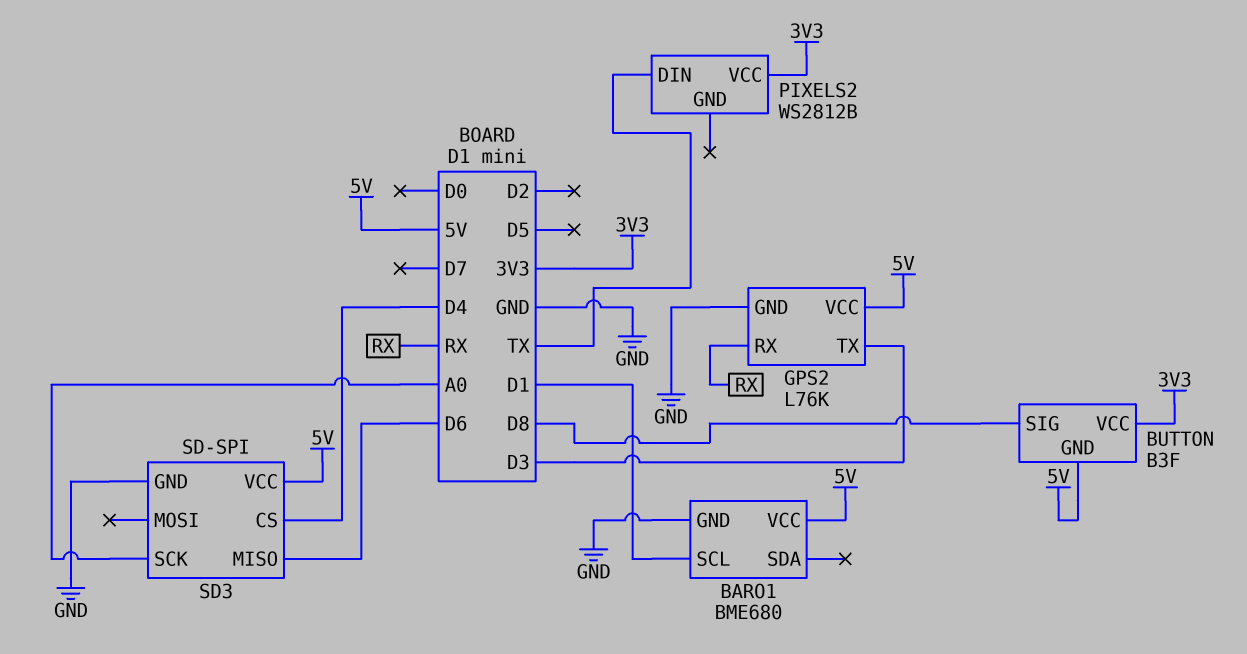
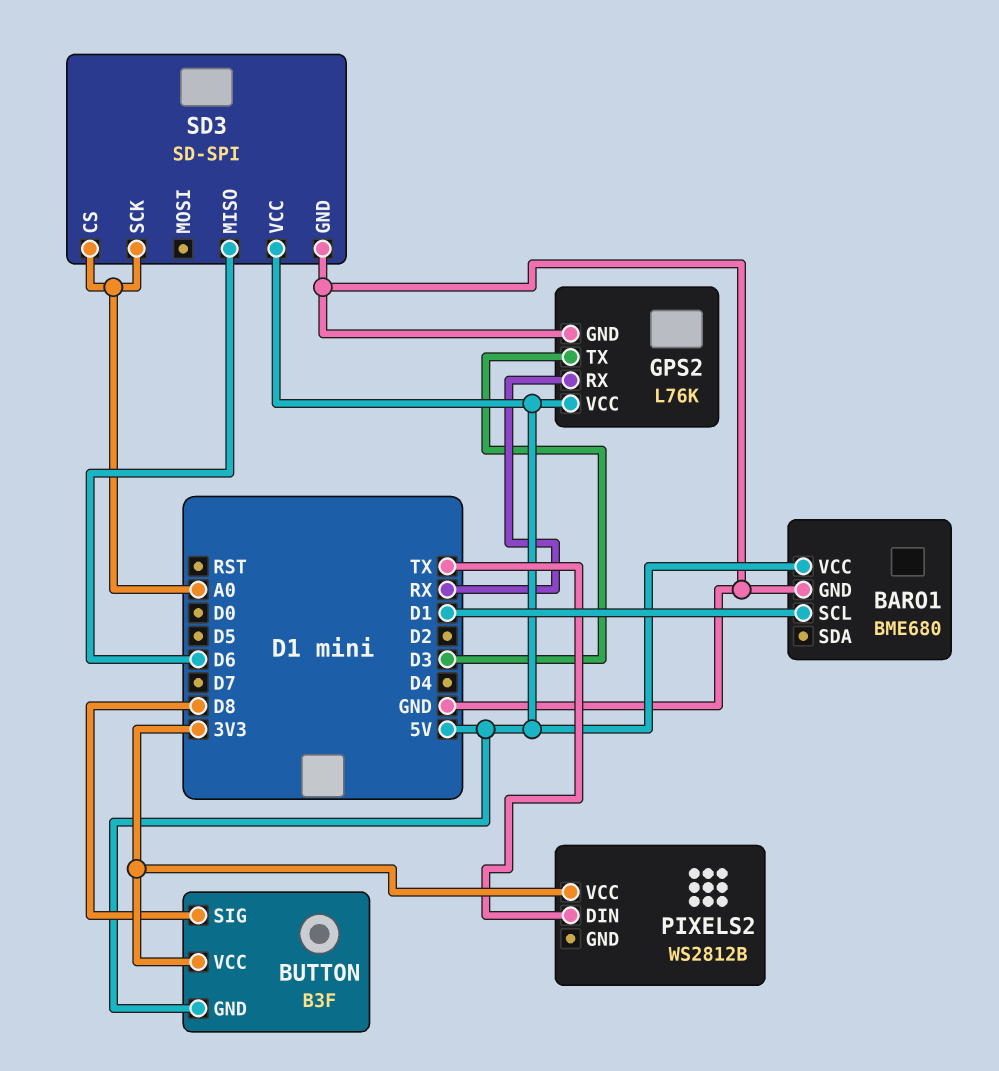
SD3 pin CS: D4 -> A0

